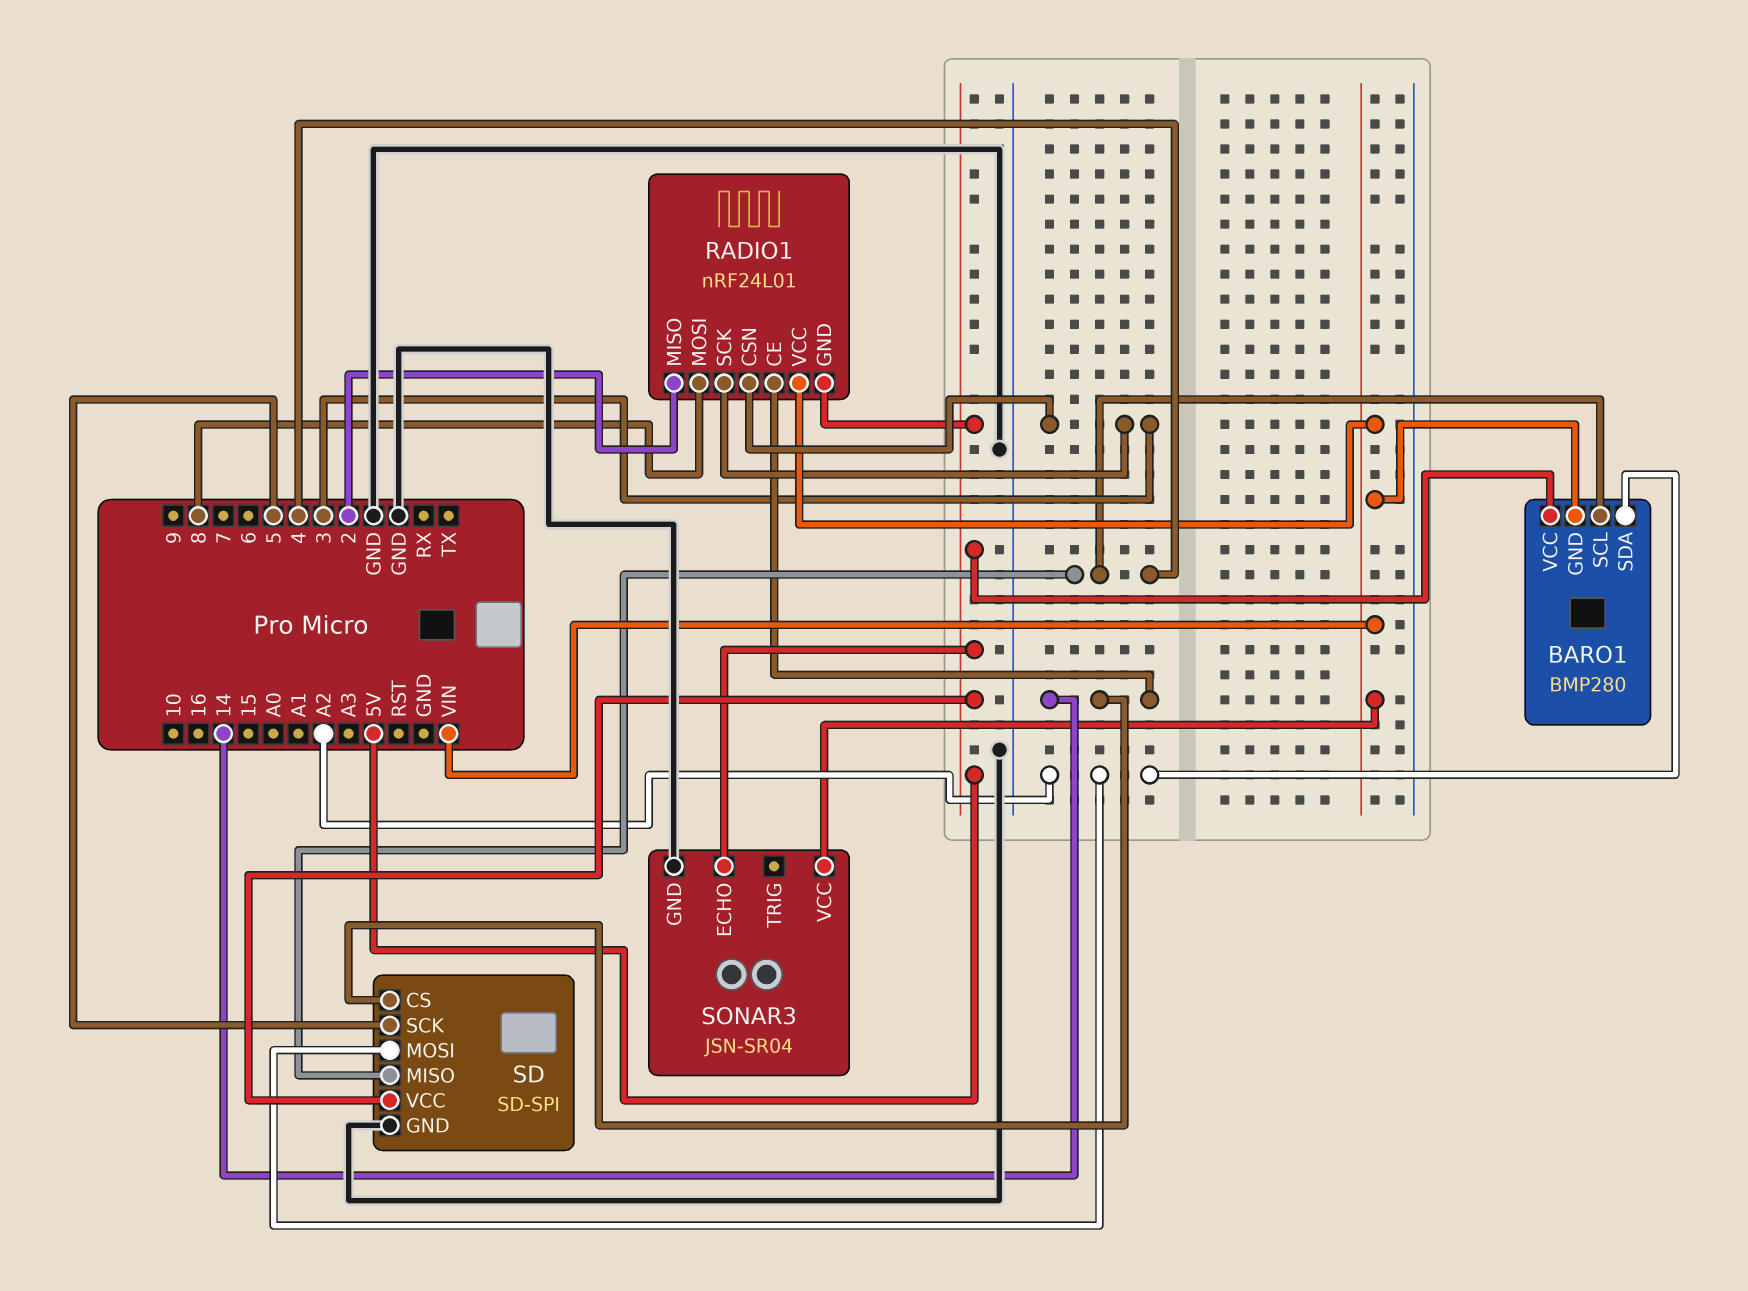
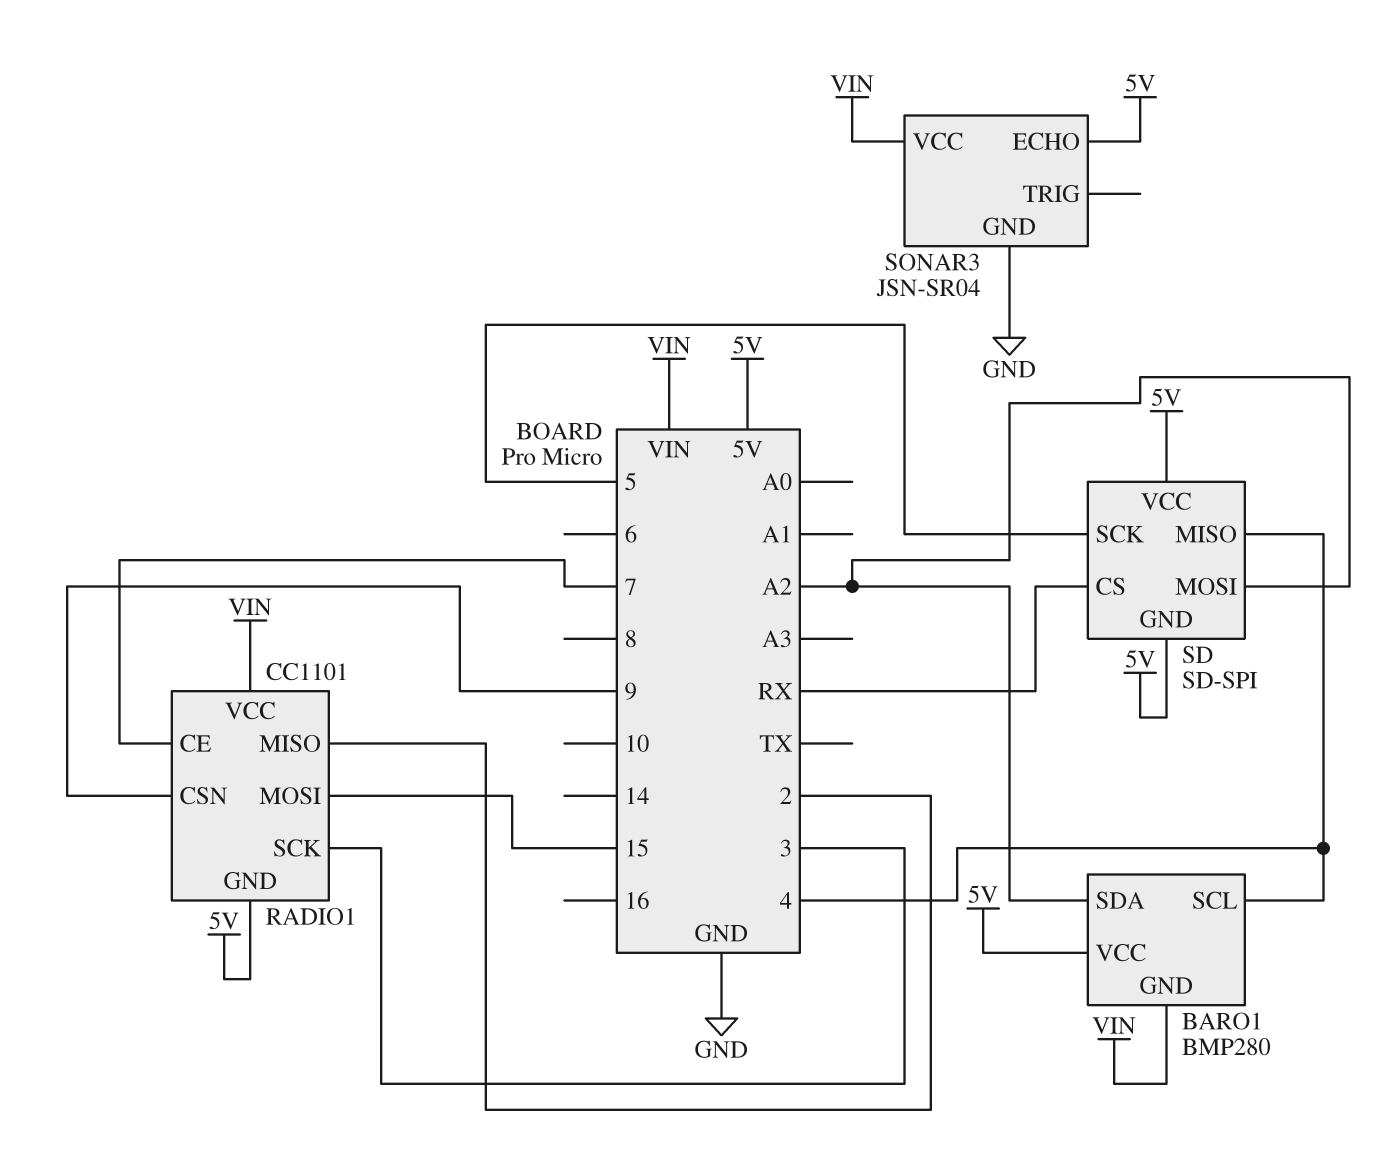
RADIO1: nRF24L01 -> CC1101
RADIO1 pin CE: 14 -> 7
RADIO1 pin CSN: 3 -> 9
RADIO1 pin MOSI: 8 -> 15
SD pin CS: 14 -> RX
SD pin GND: GND -> 5V

